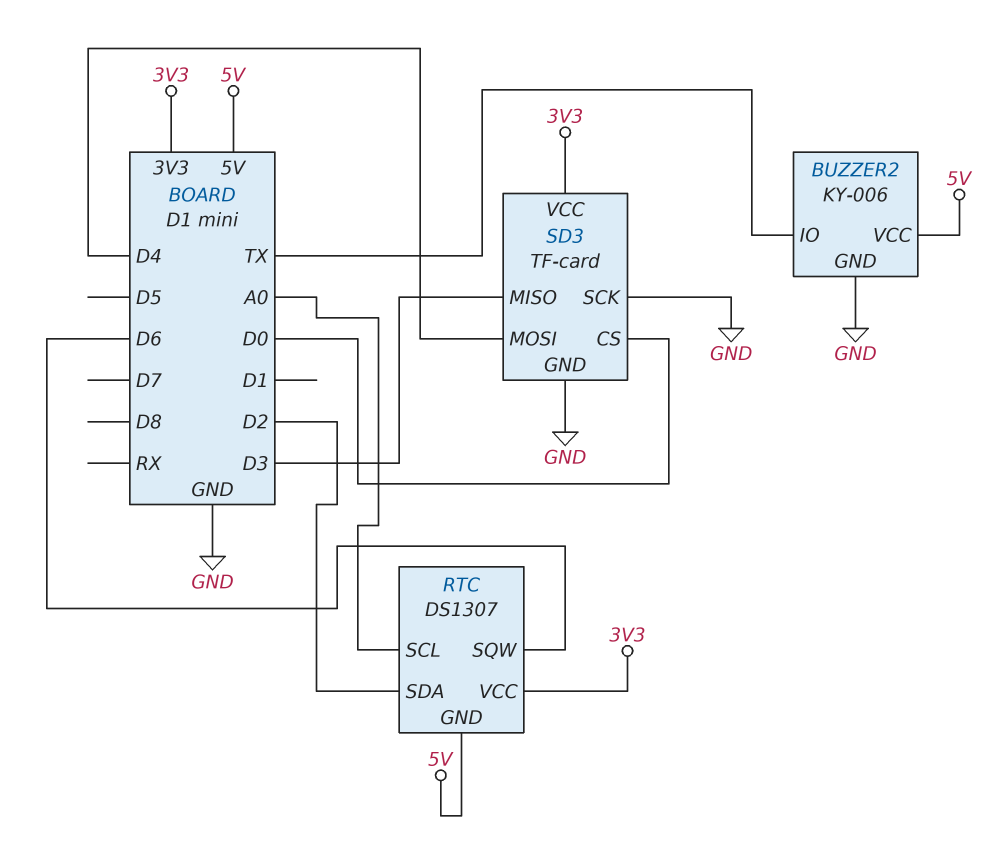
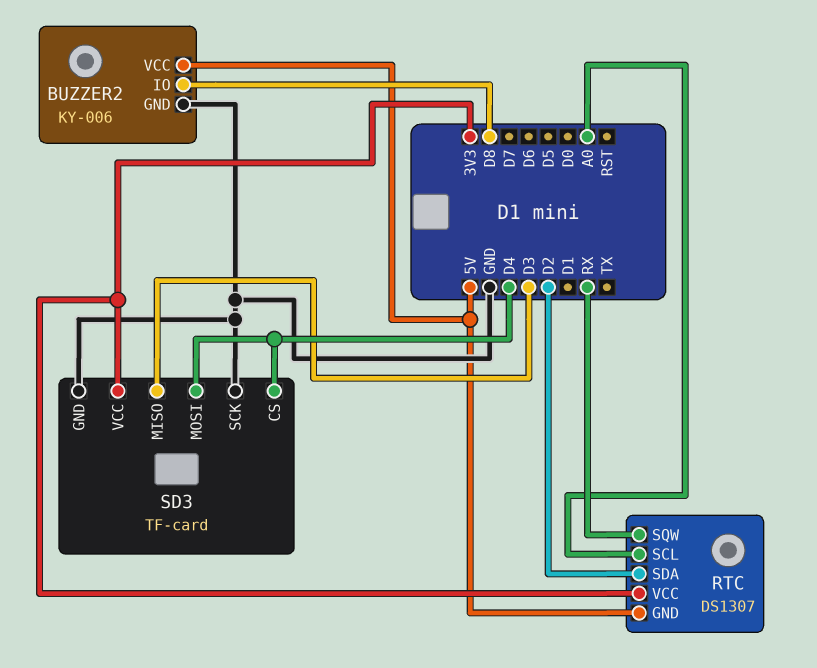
BUZZER2 pin IO: TX -> D8
RTC pin SQW: D6 -> RX
SD3 pin CS: D0 -> D4

